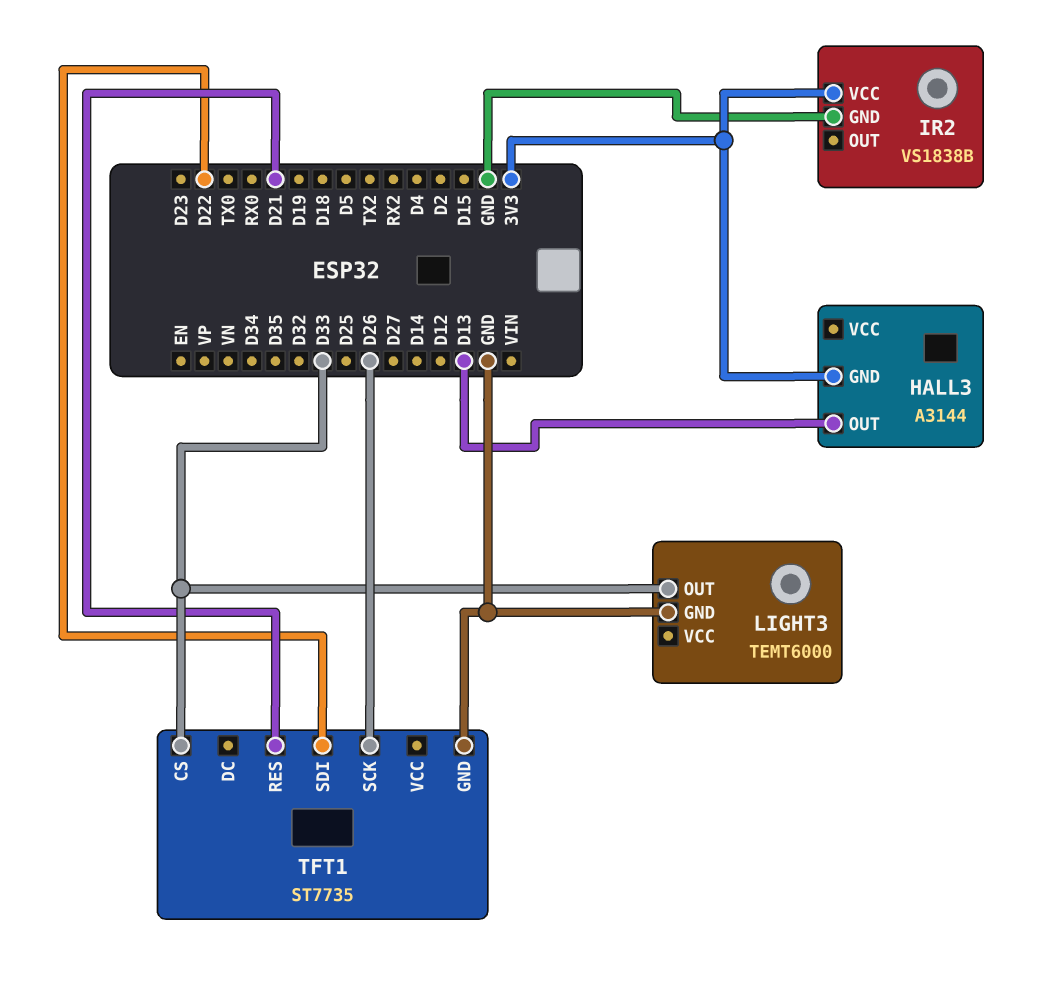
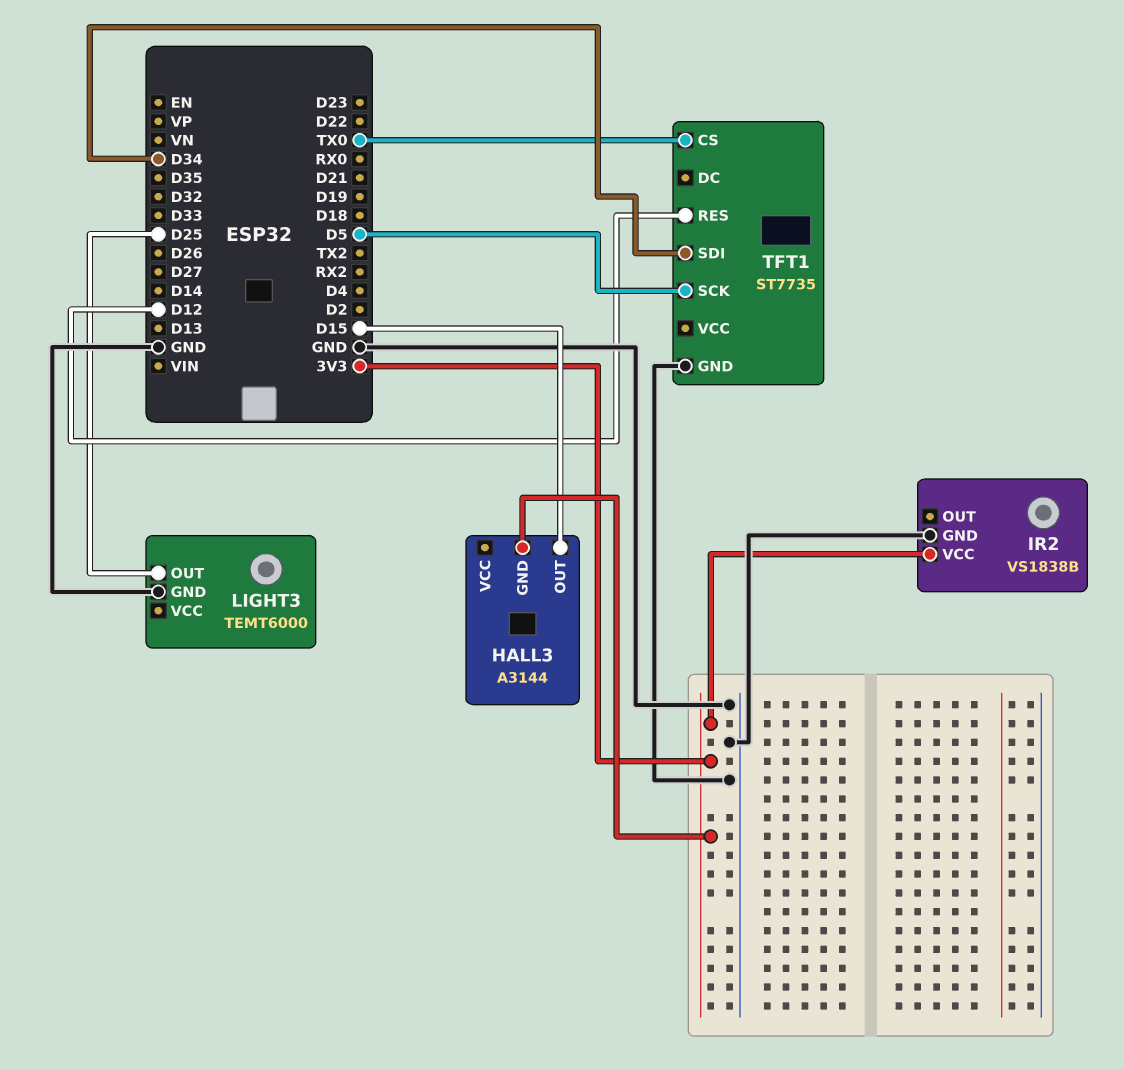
HALL3 pin OUT: D13 -> D15
LIGHT3 pin OUT: D33 -> D25
TFT1 pin CS: D33 -> TX0
TFT1 pin RES: D21 -> D12
TFT1 pin SCK: D26 -> D5
TFT1 pin SDI: D22 -> D34

